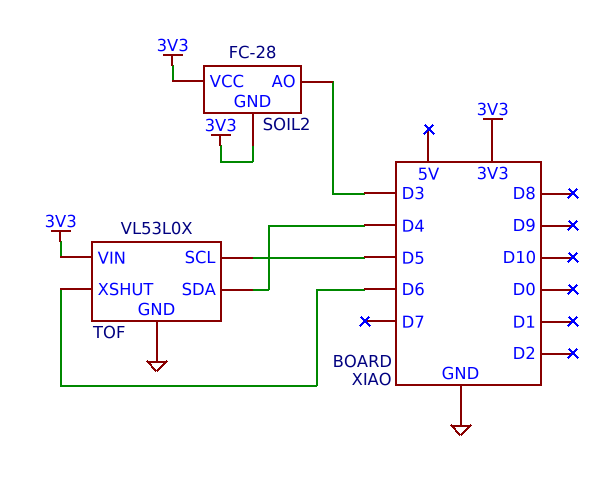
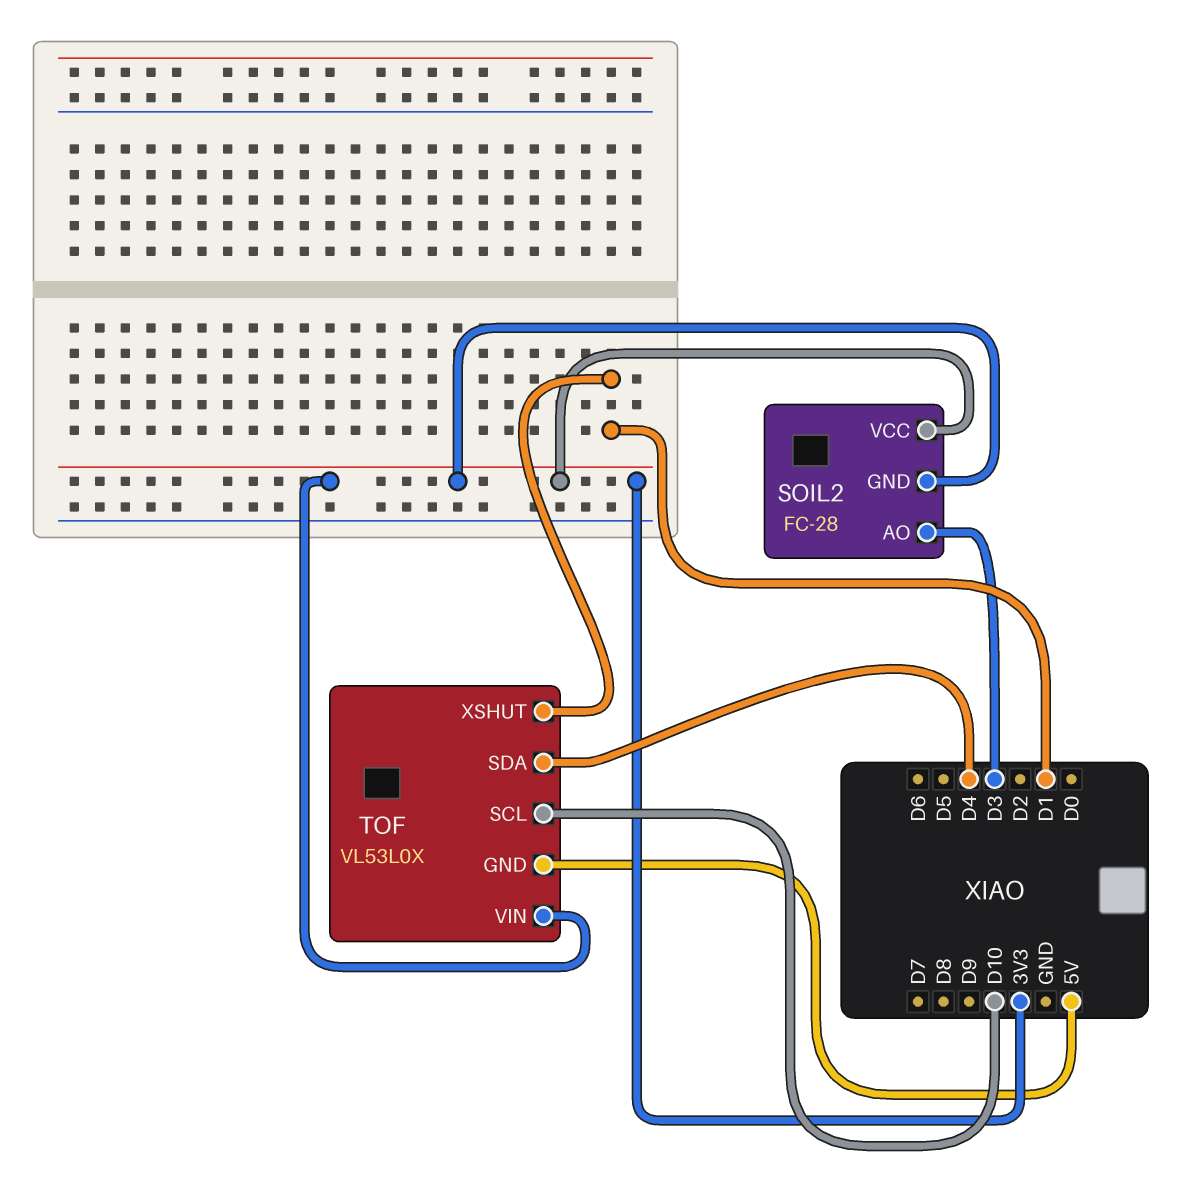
TOF pin GND: GND -> 5V
TOF pin SCL: D5 -> D10
TOF pin XSHUT: D6 -> D1

